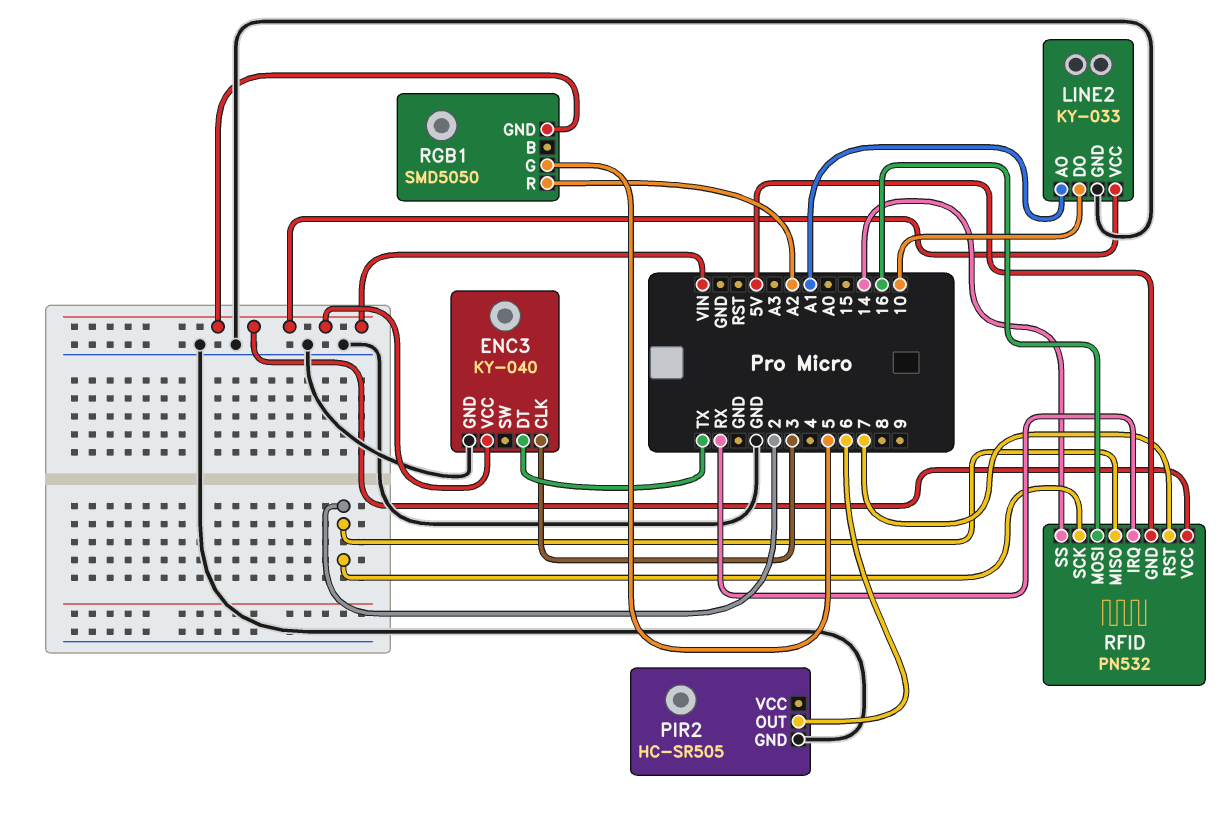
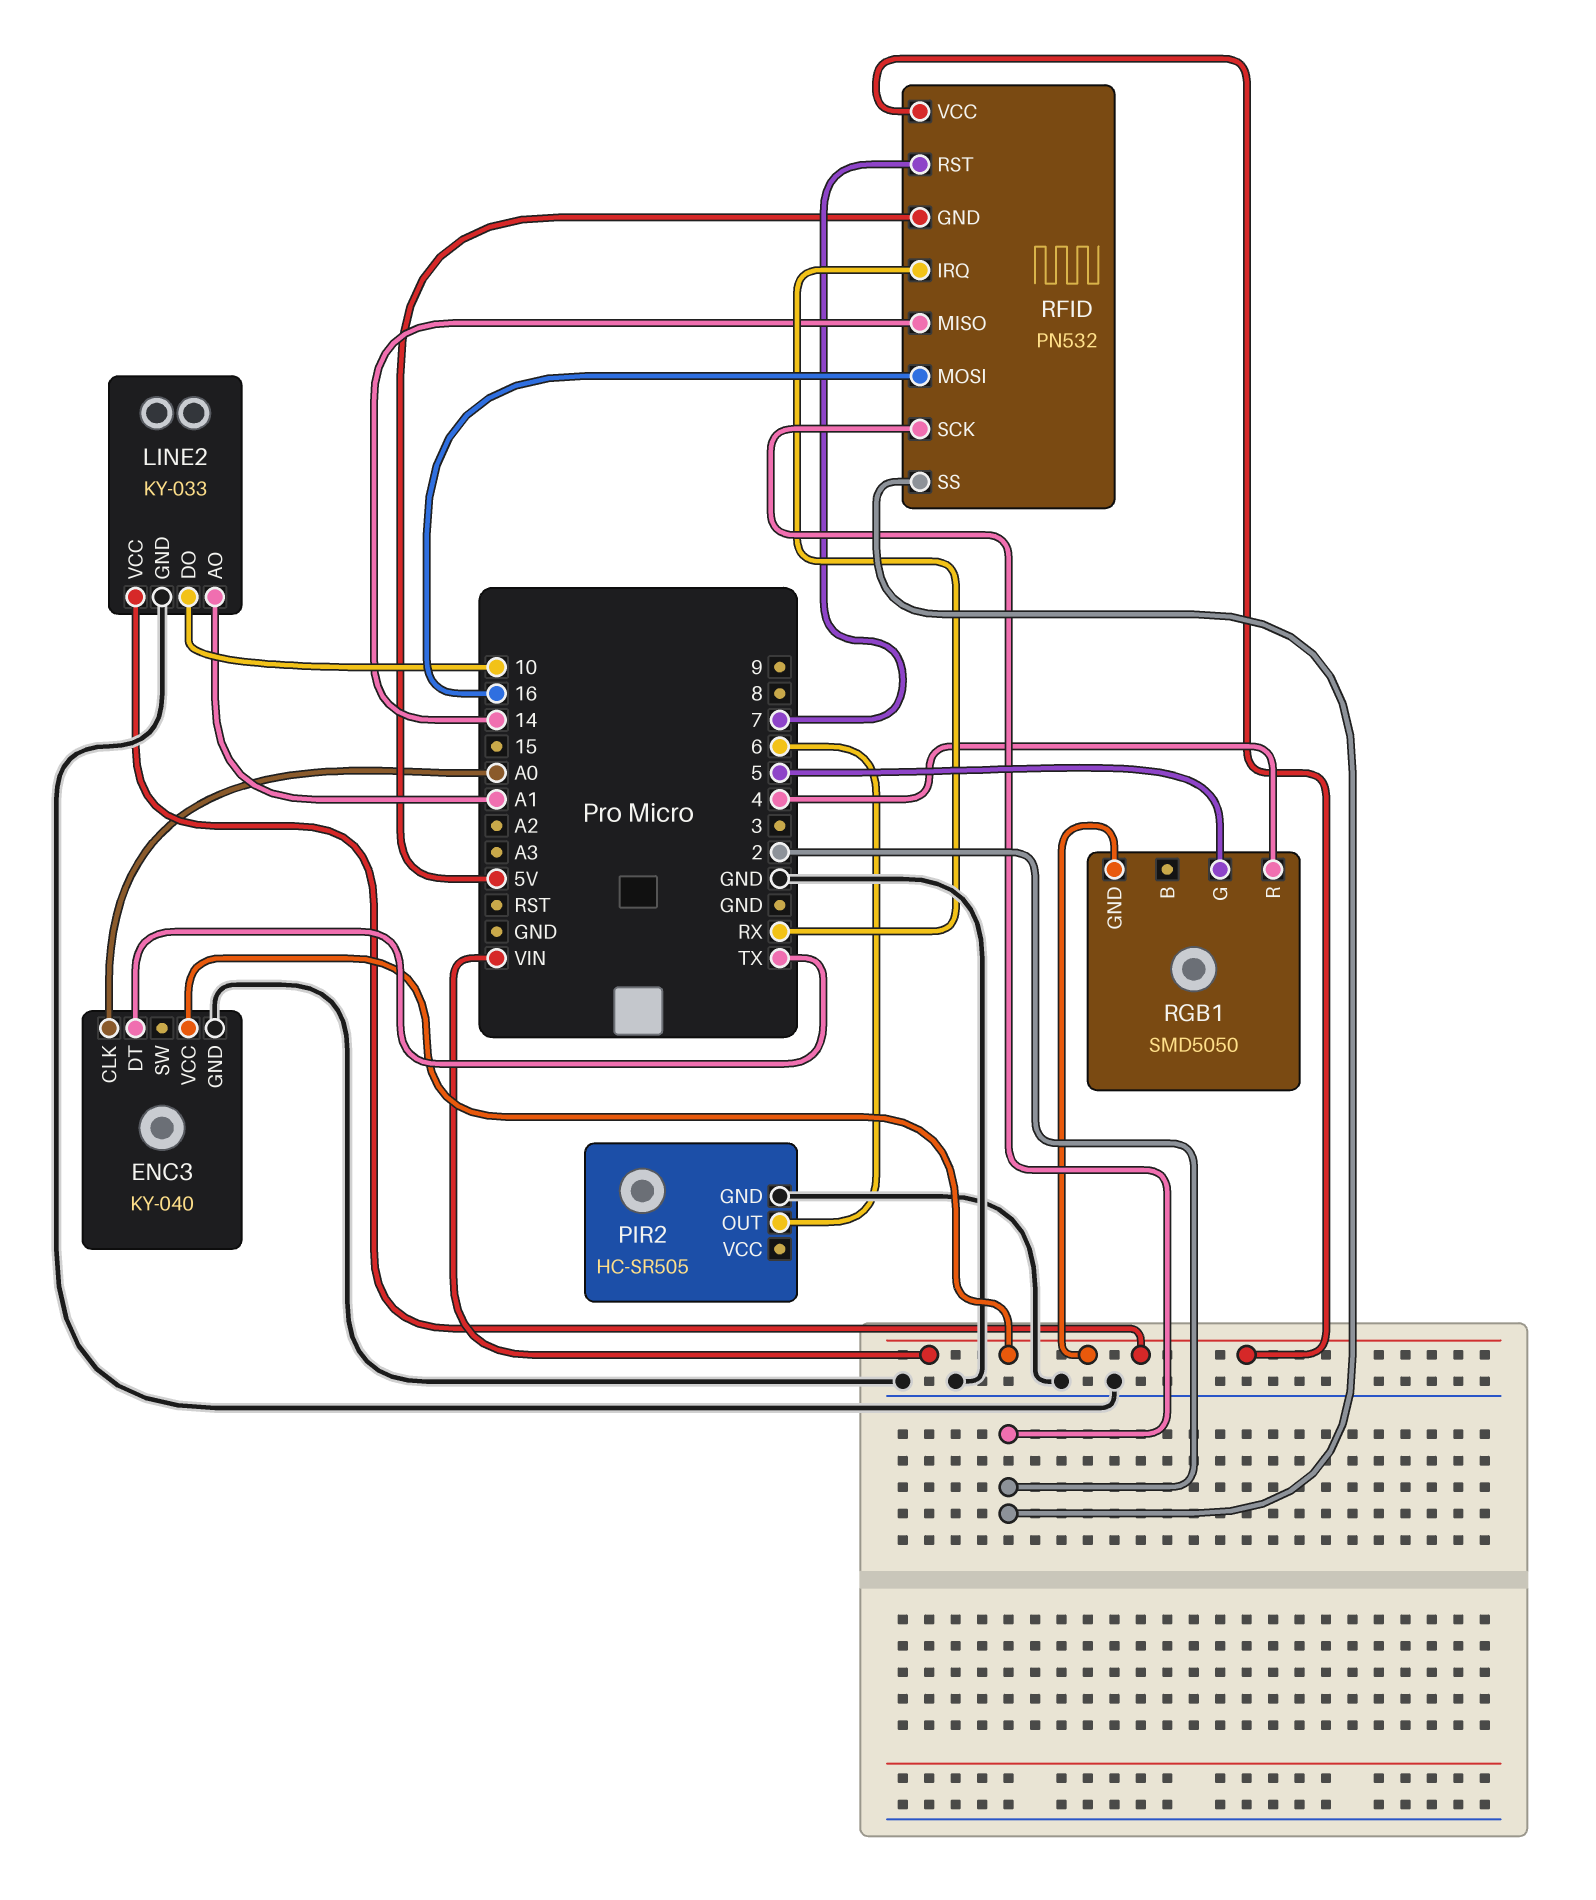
ENC3 pin CLK: 3 -> A0
RFID pin MISO: 2 -> 14
RFID pin SS: 14 -> 2
RGB1 pin R: A2 -> 4

